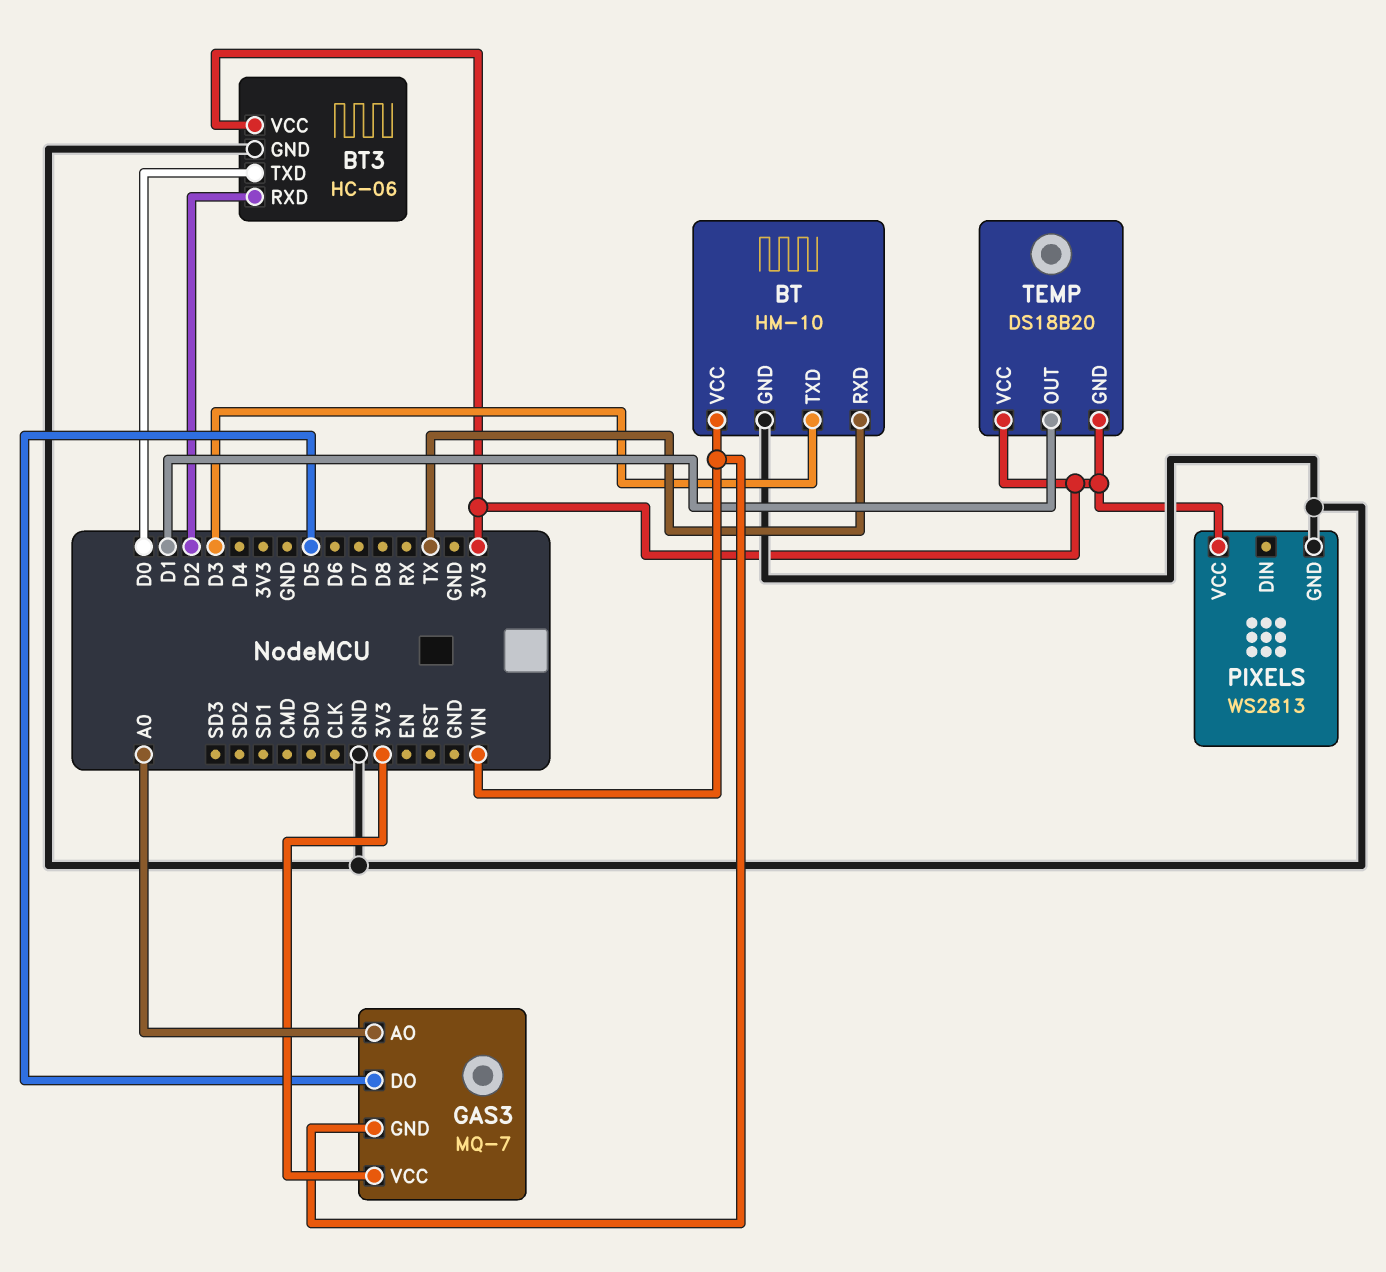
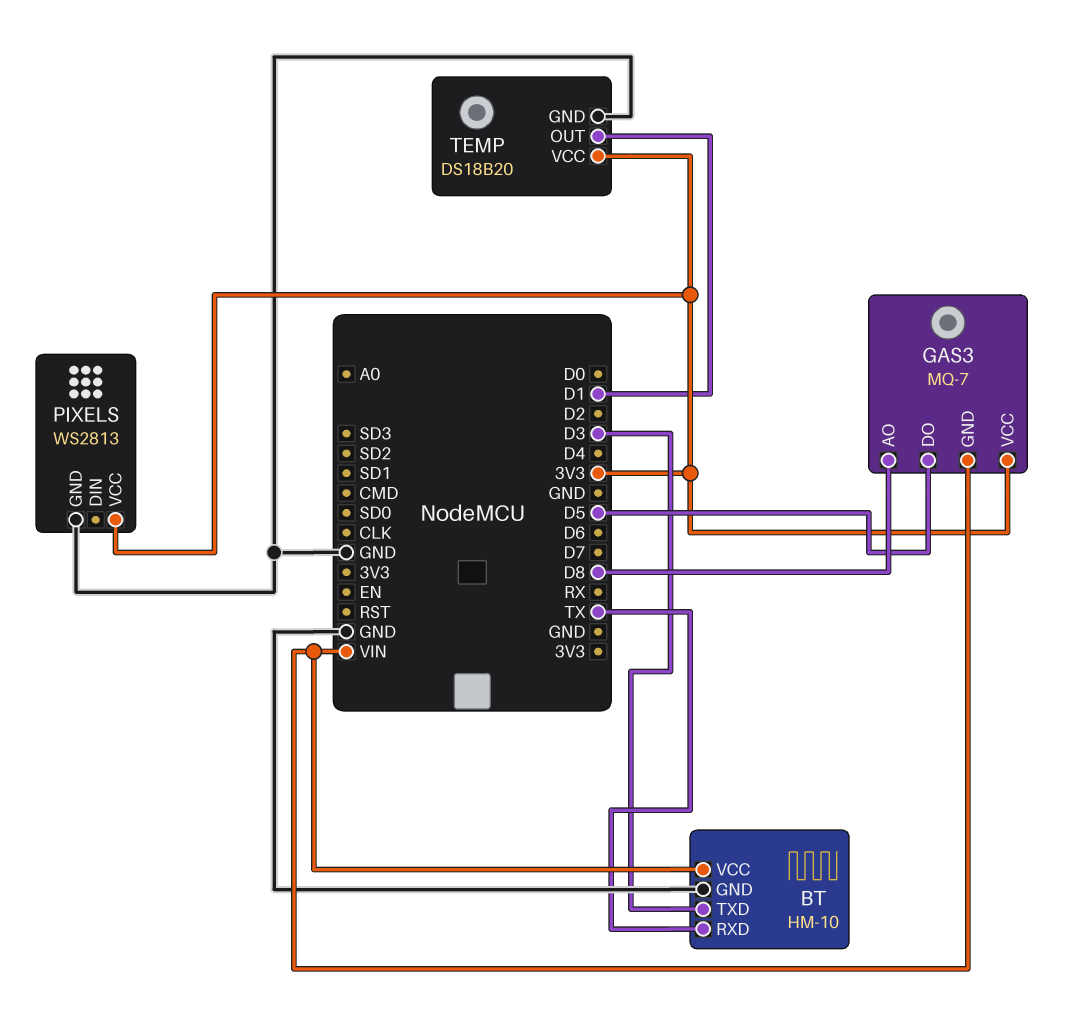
BT3: HC-06 -> none
BT3 pin GND: GND -> none
BT3 pin RXD: D2 -> none
BT3 pin TXD: D0 -> none
BT3 pin VCC: 3V3 -> none
GAS3 pin AO: A0 -> D8
TEMP pin GND: 3V3 -> GND

